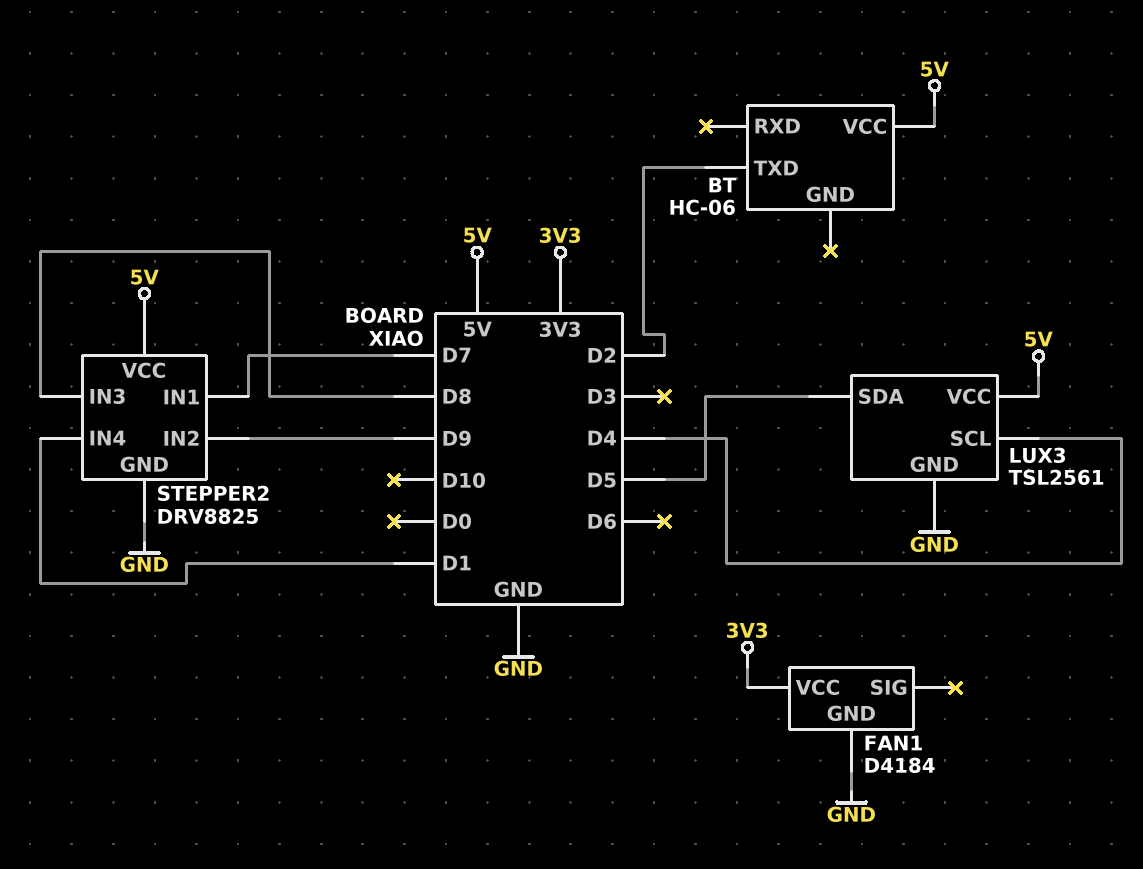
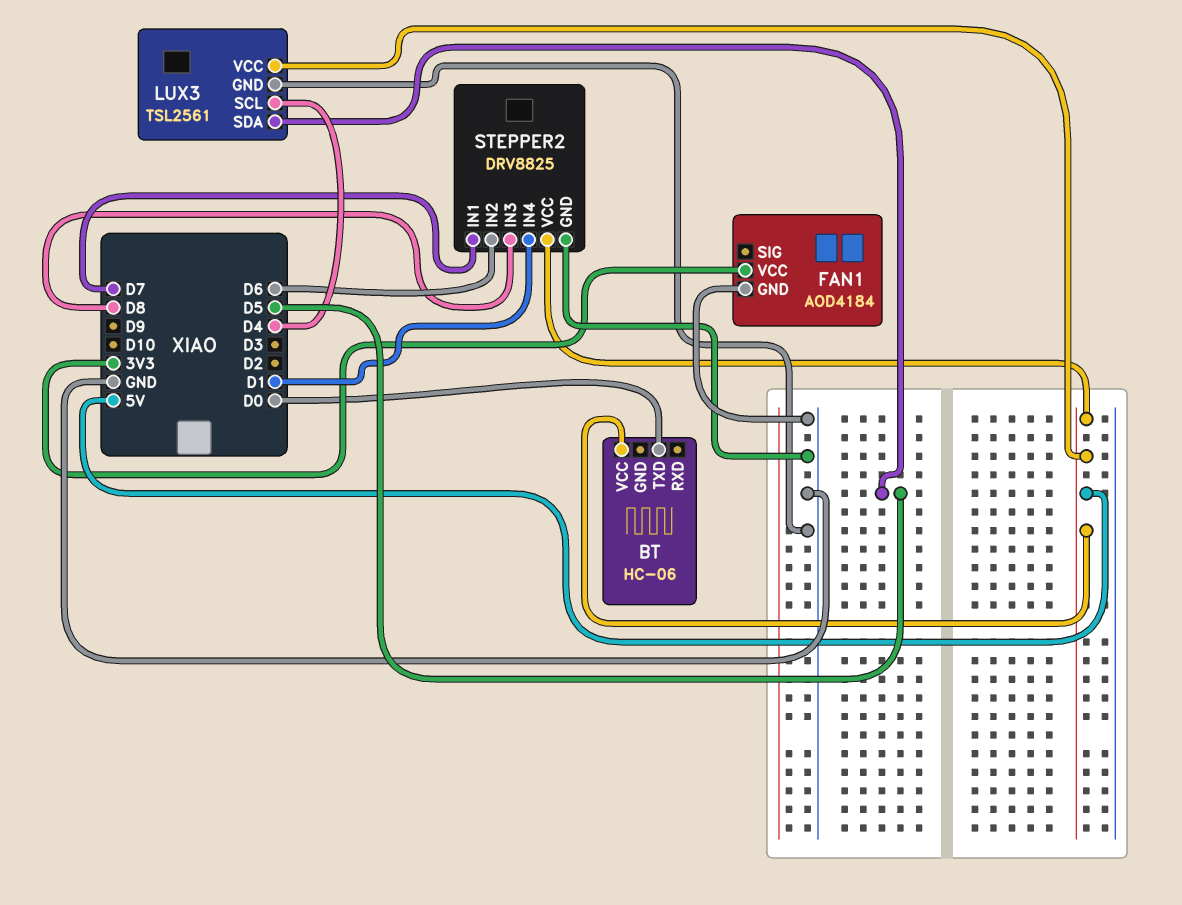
BT pin TXD: D2 -> D0
FAN1: D4184 -> AOD4184
STEPPER2 pin IN2: D9 -> D6

